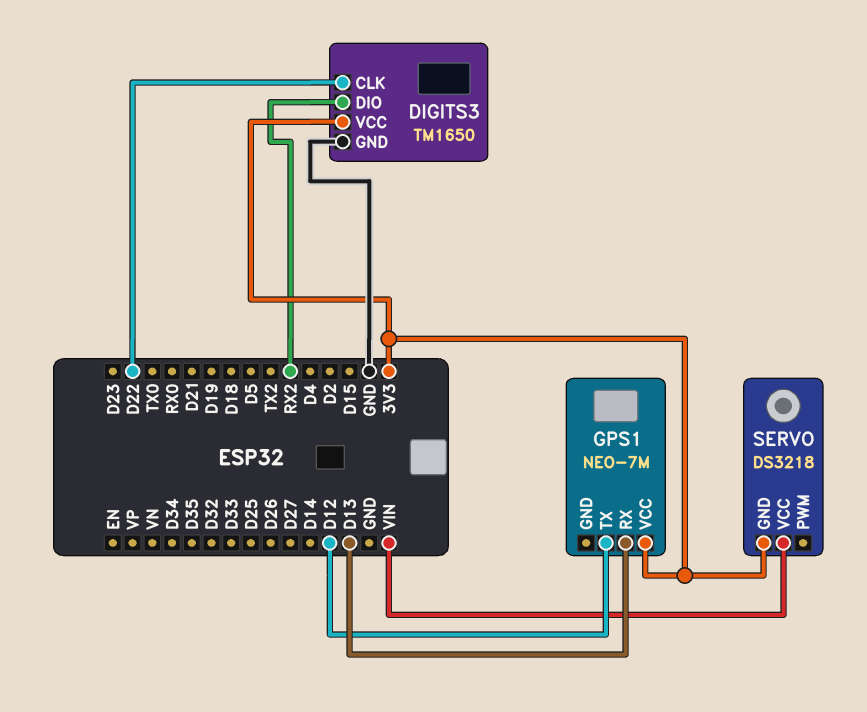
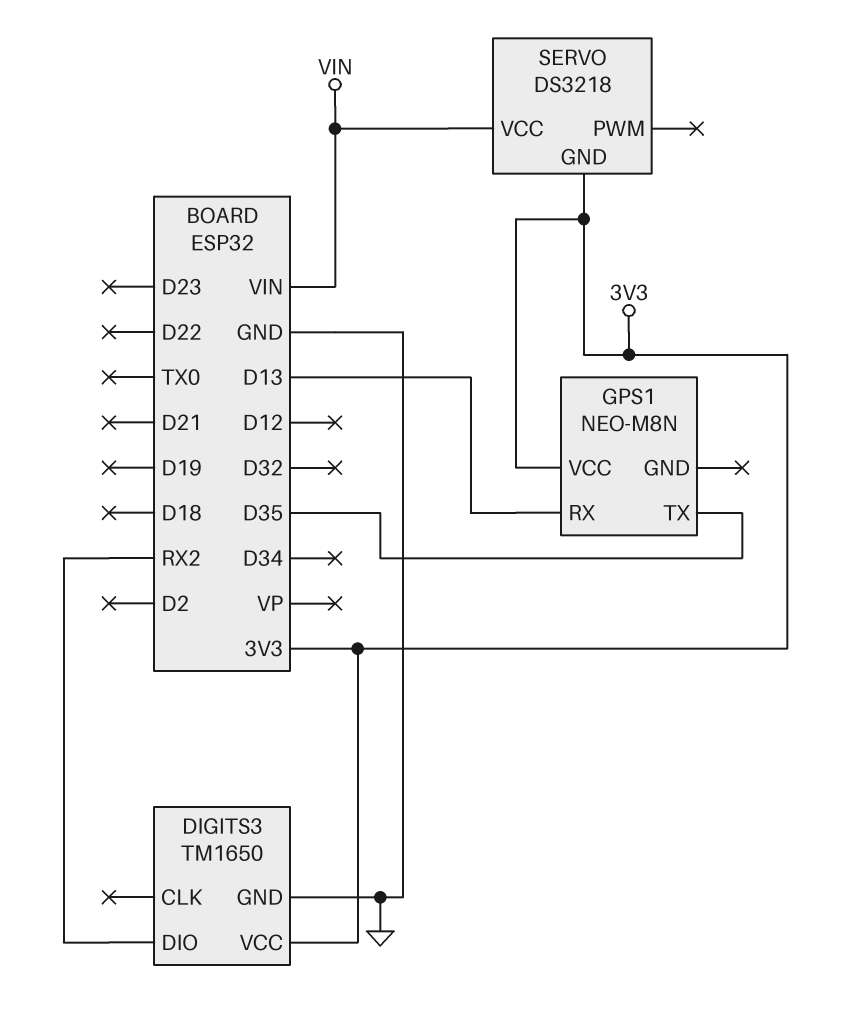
DIGITS3 pin CLK: D22 -> none
GPS1: NEO-7M -> NEO-M8N
GPS1 pin TX: D12 -> D35

